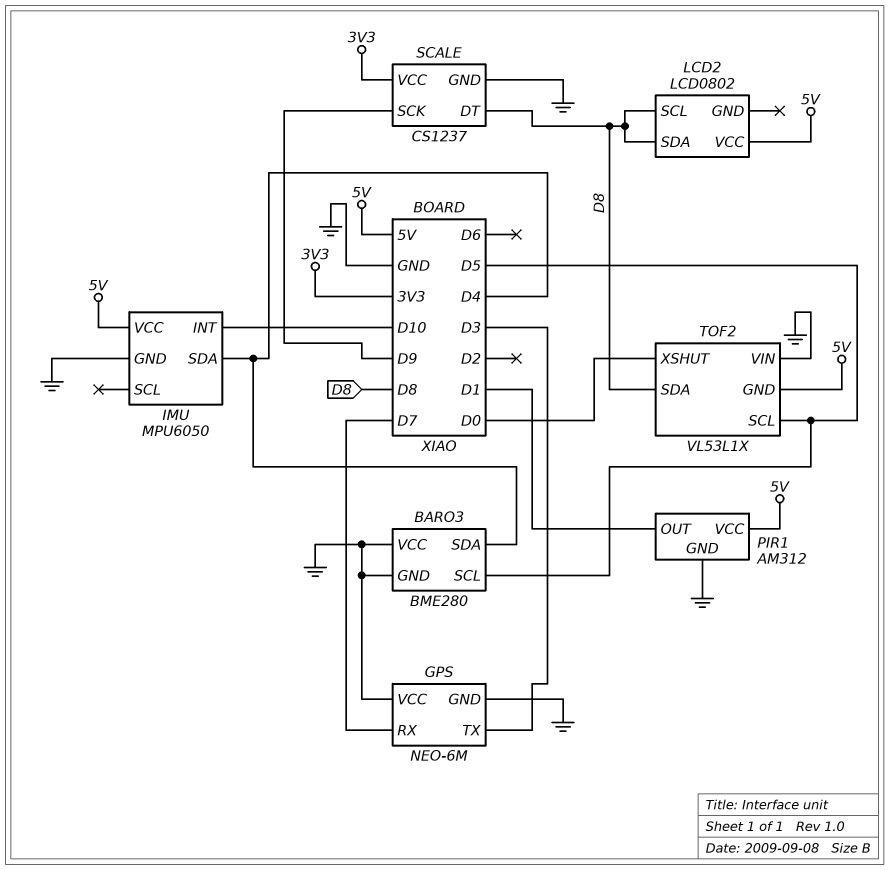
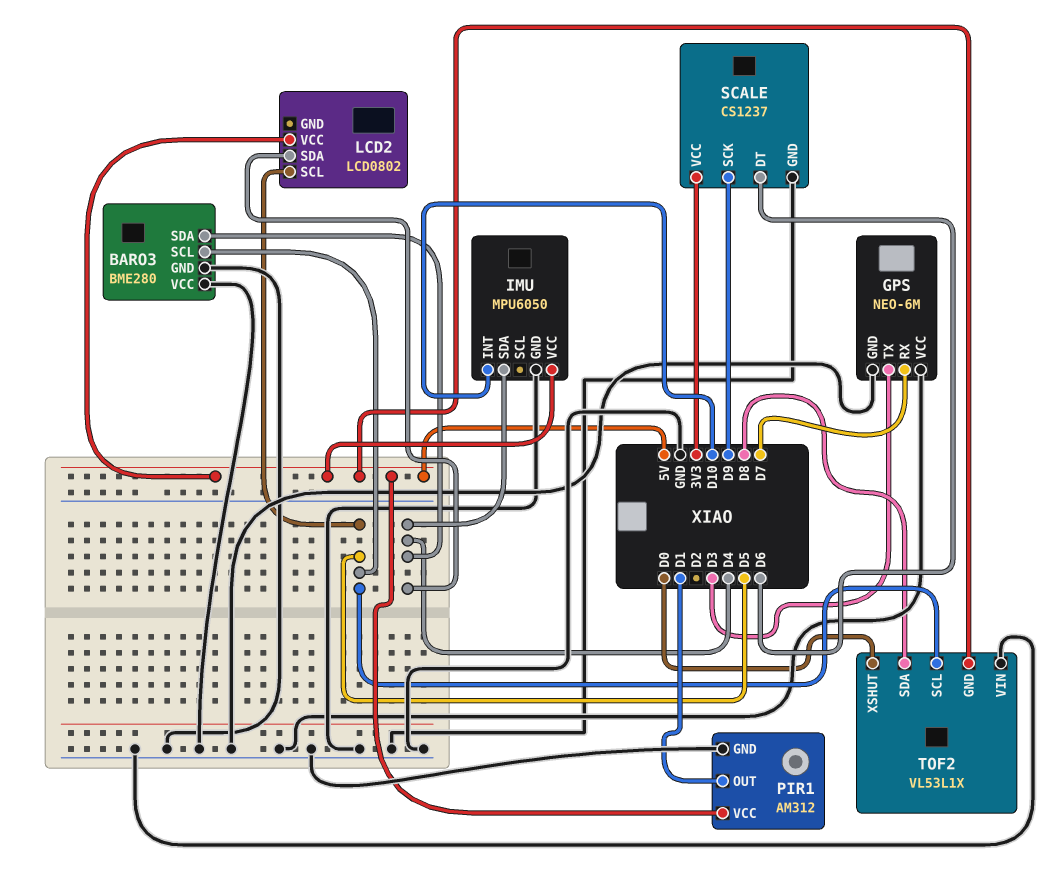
LCD2 pin SCL: D8 -> D5
LCD2 pin SDA: D8 -> D4
SCALE pin DT: D8 -> D6

